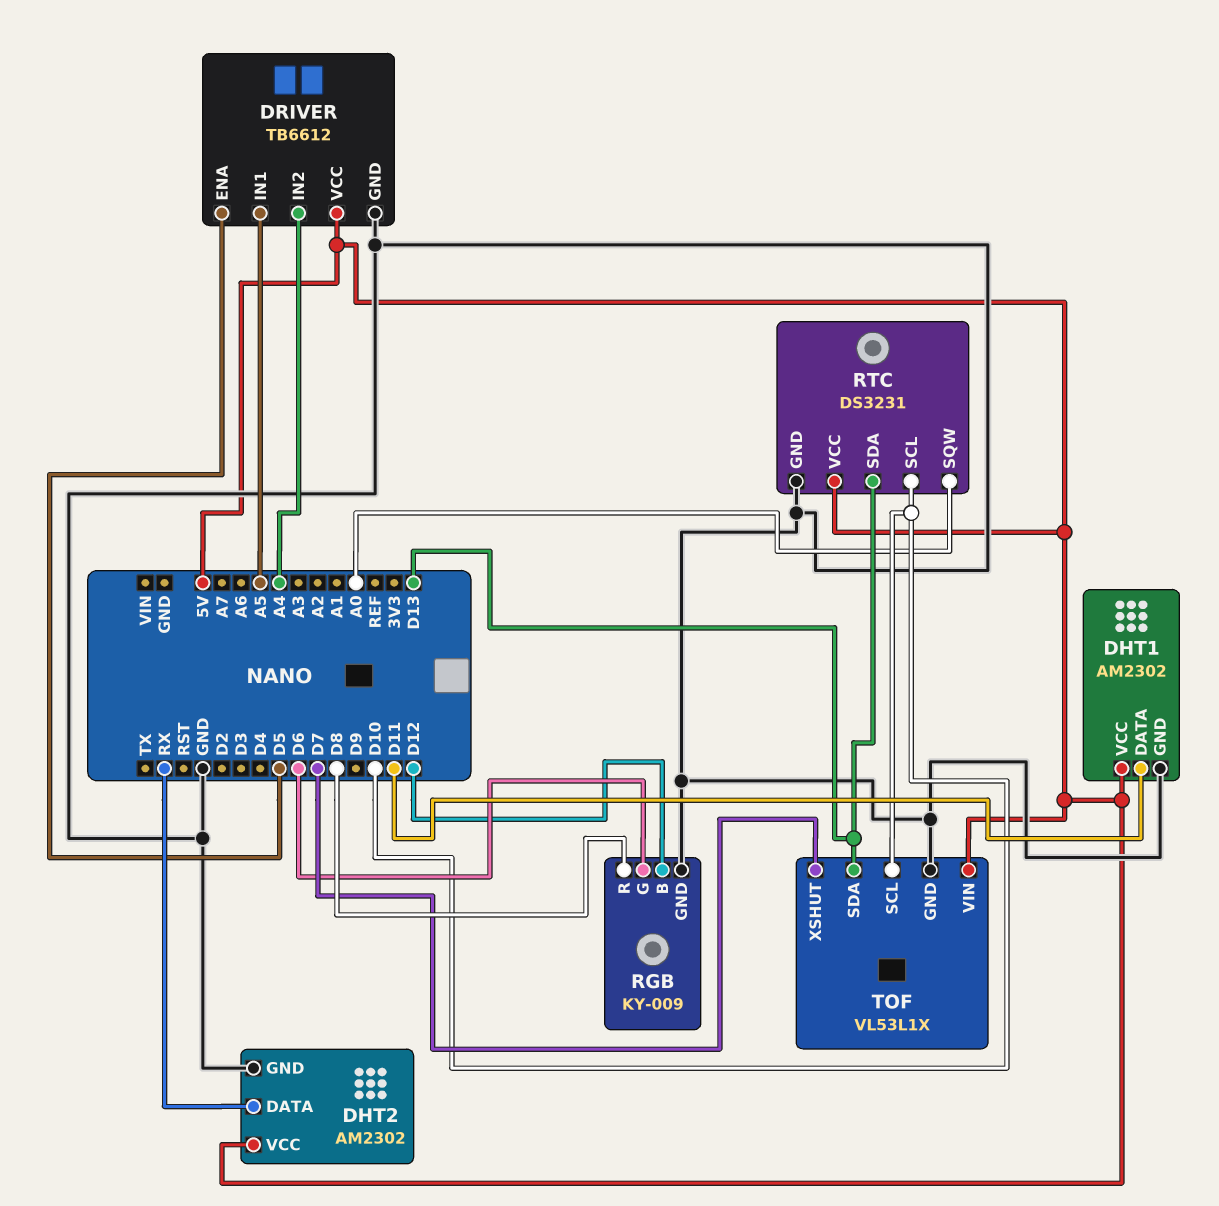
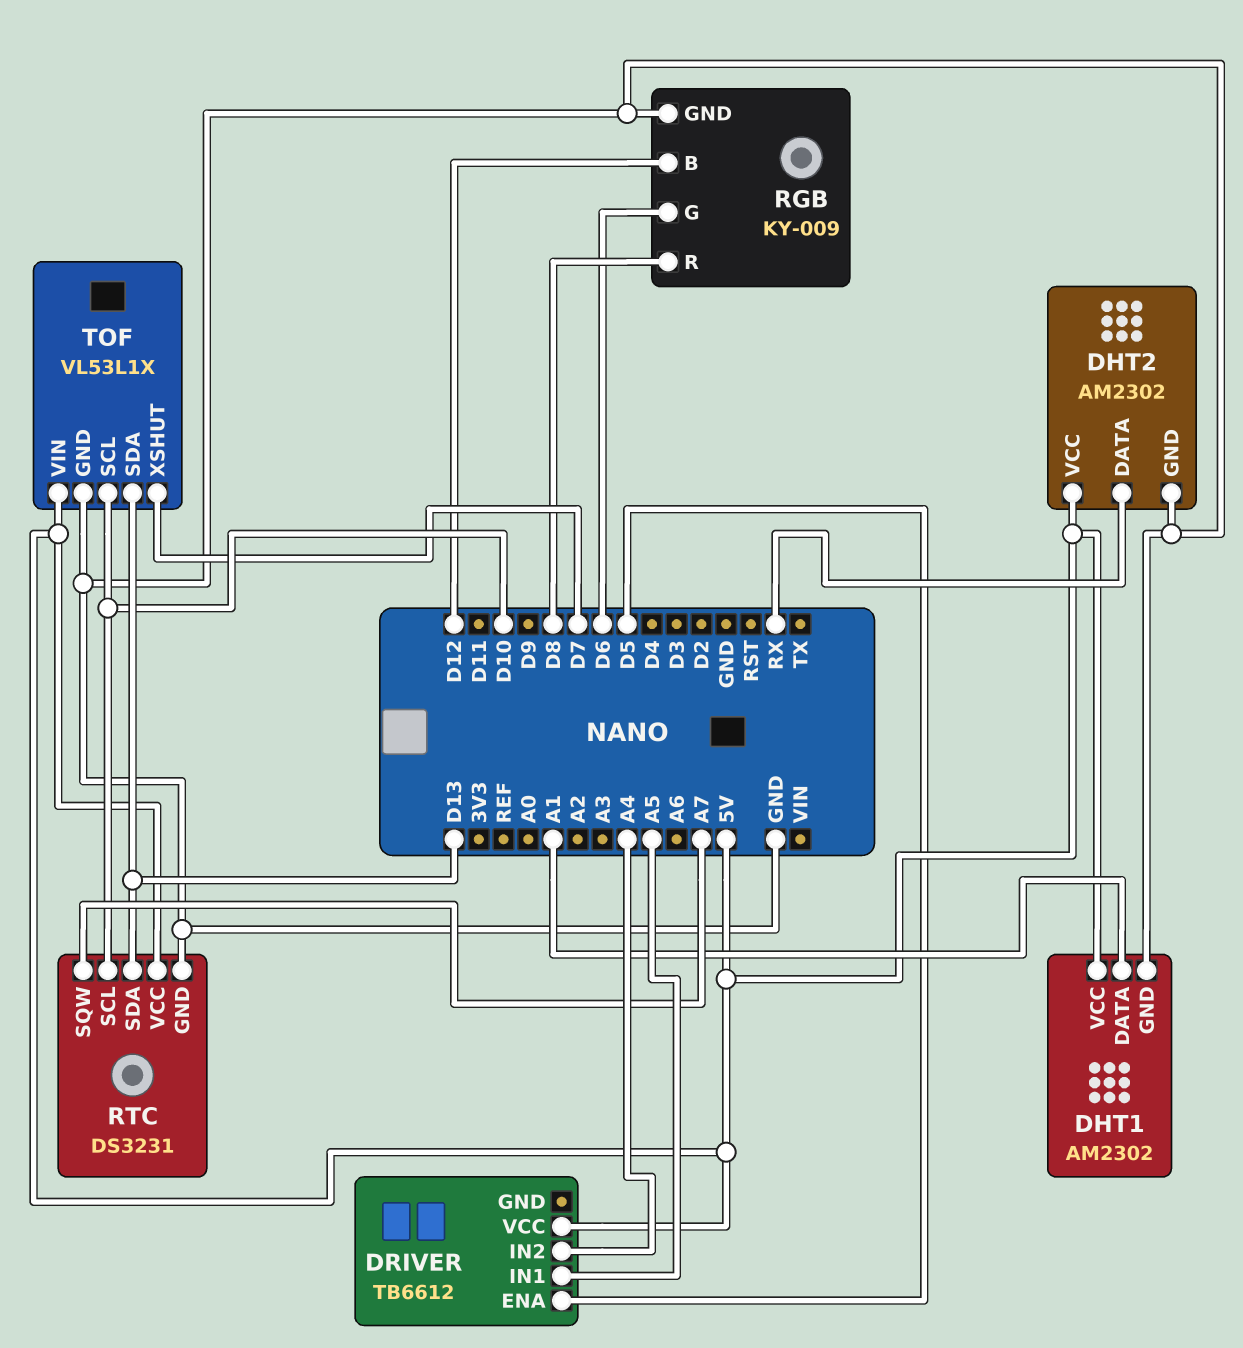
DHT1 pin DATA: D11 -> A1
DRIVER pin GND: GND -> none
RTC pin SQW: A0 -> A7

